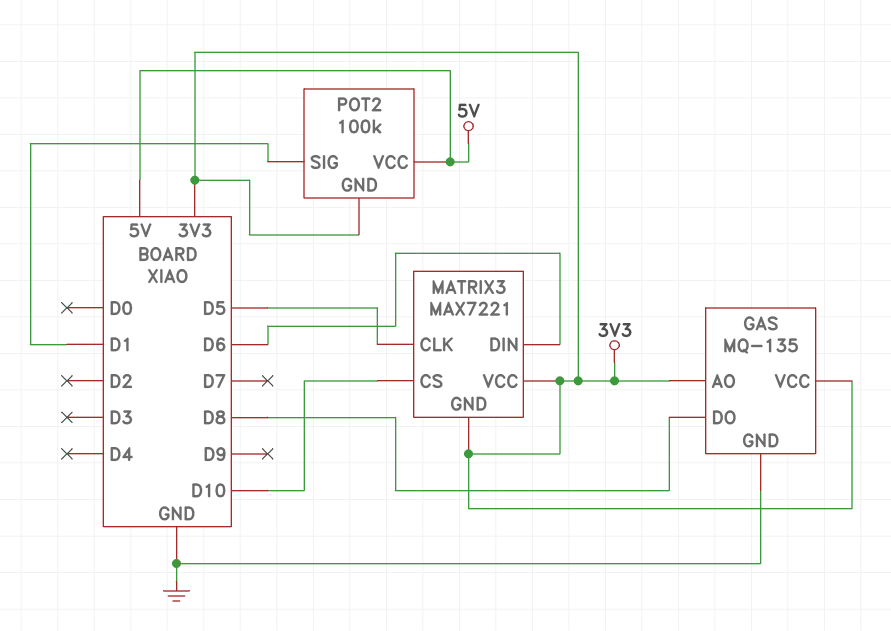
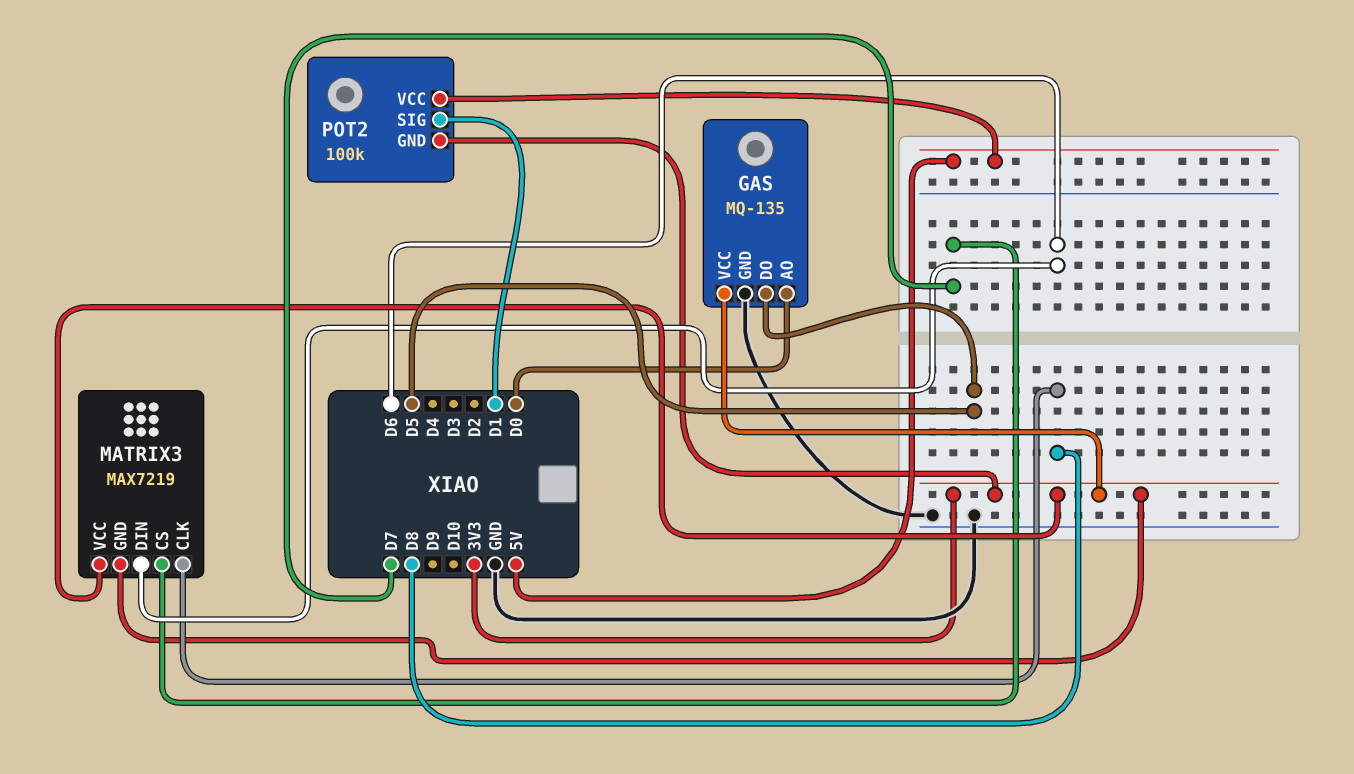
GAS pin AO: 3V3 -> D0
GAS pin DO: D8 -> D5
MATRIX3: MAX7221 -> MAX7219
MATRIX3 pin CLK: D5 -> D8
MATRIX3 pin CS: D10 -> D7

